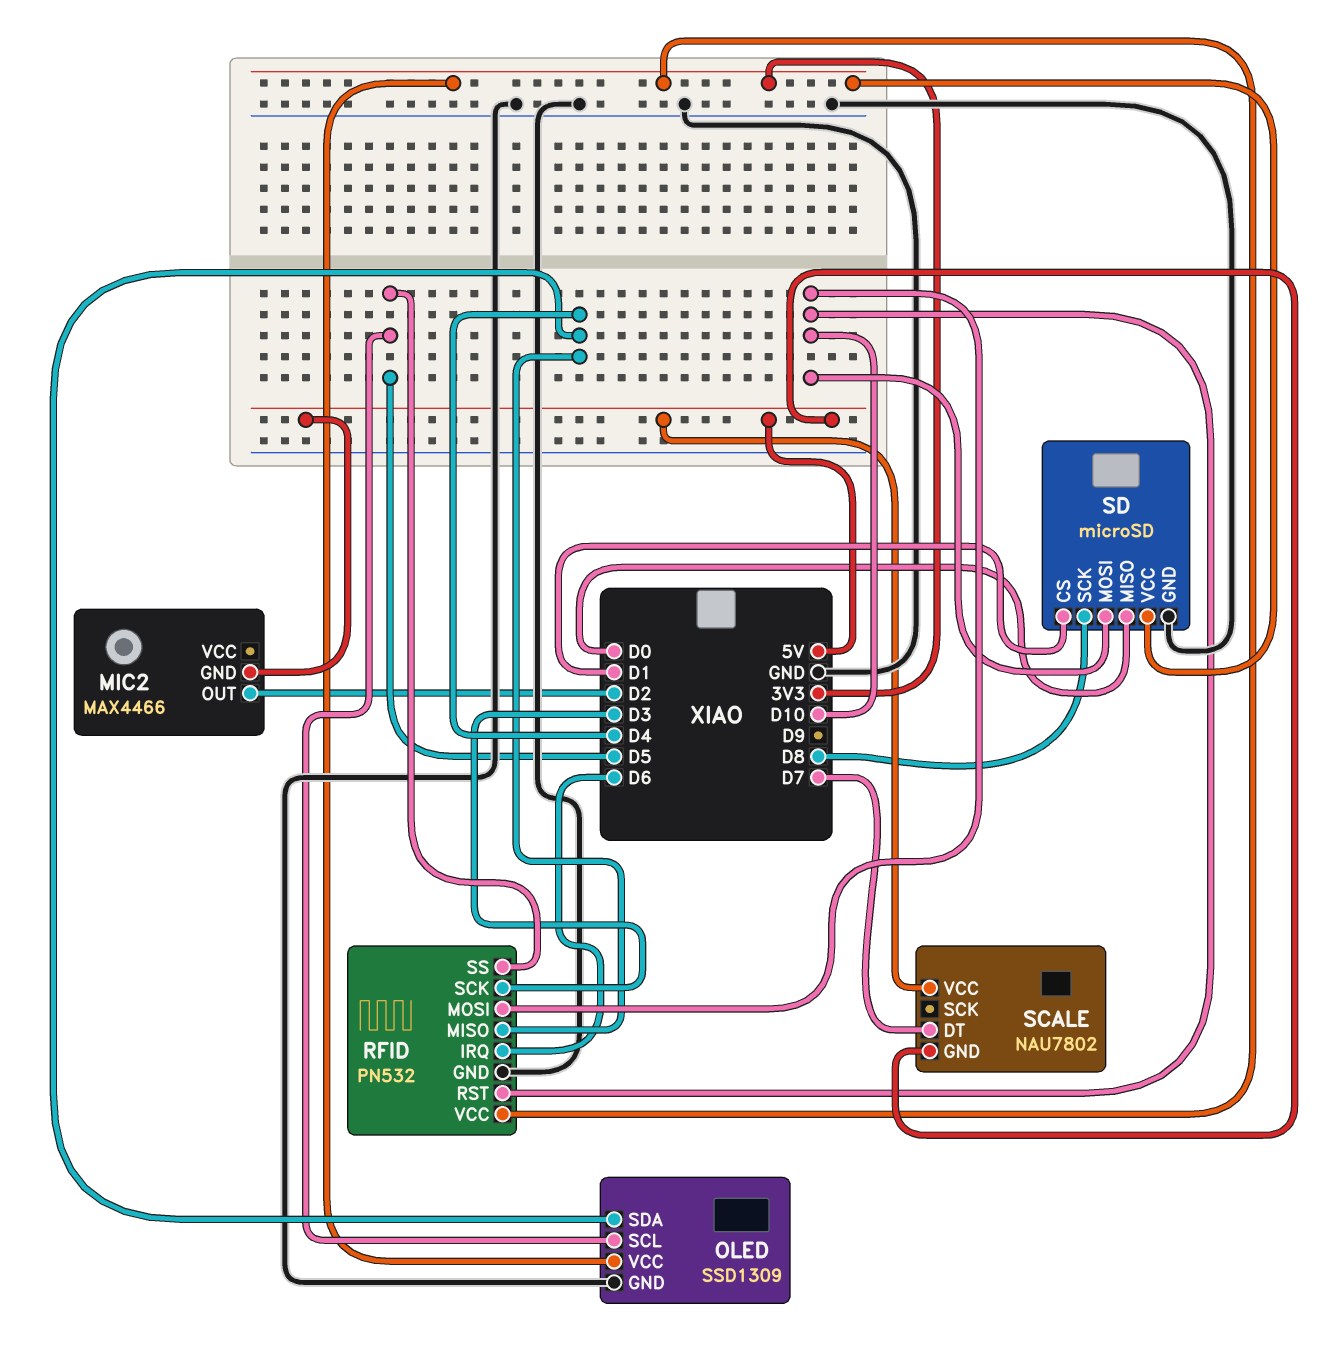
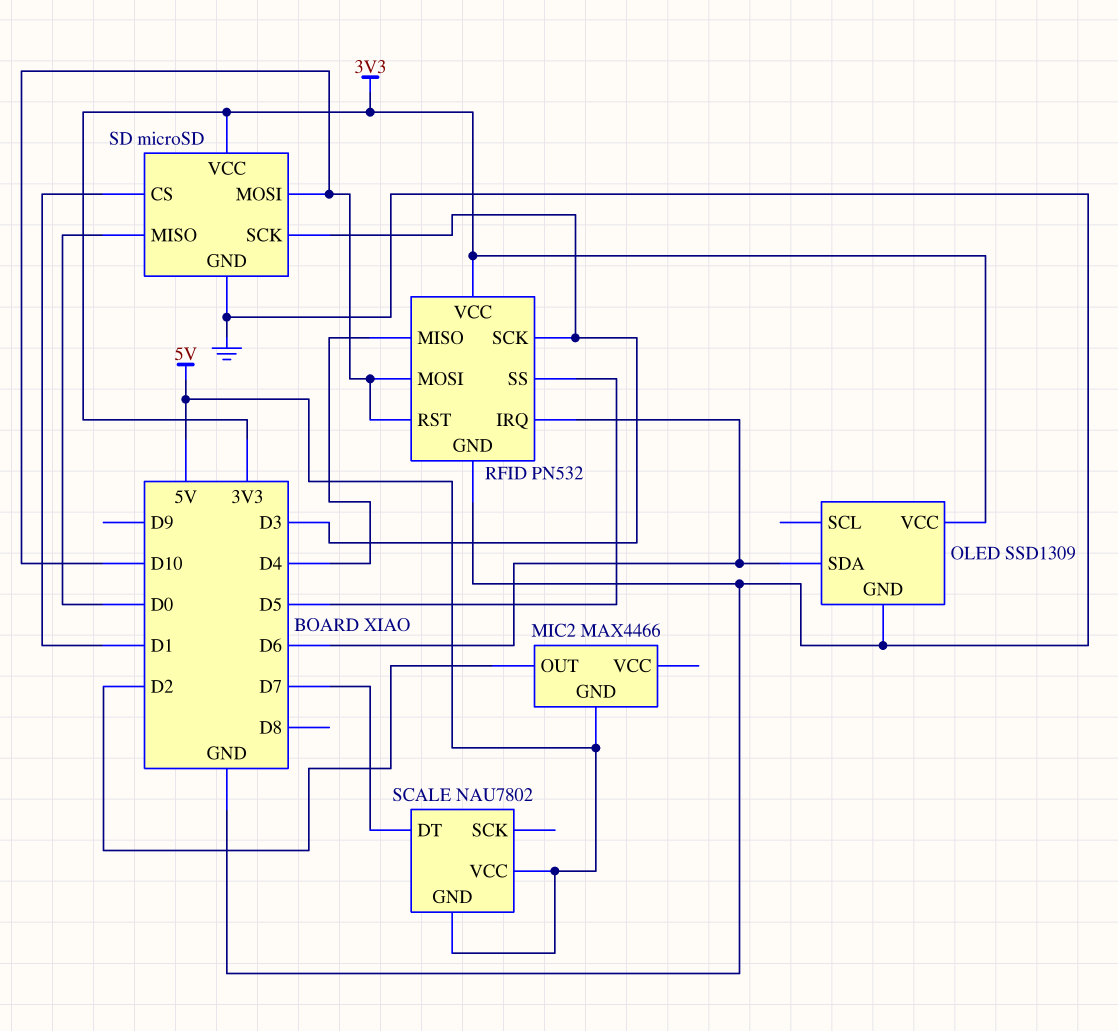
OLED pin SCL: D5 -> none
OLED pin SDA: D4 -> D6
SD pin SCK: D8 -> D3

